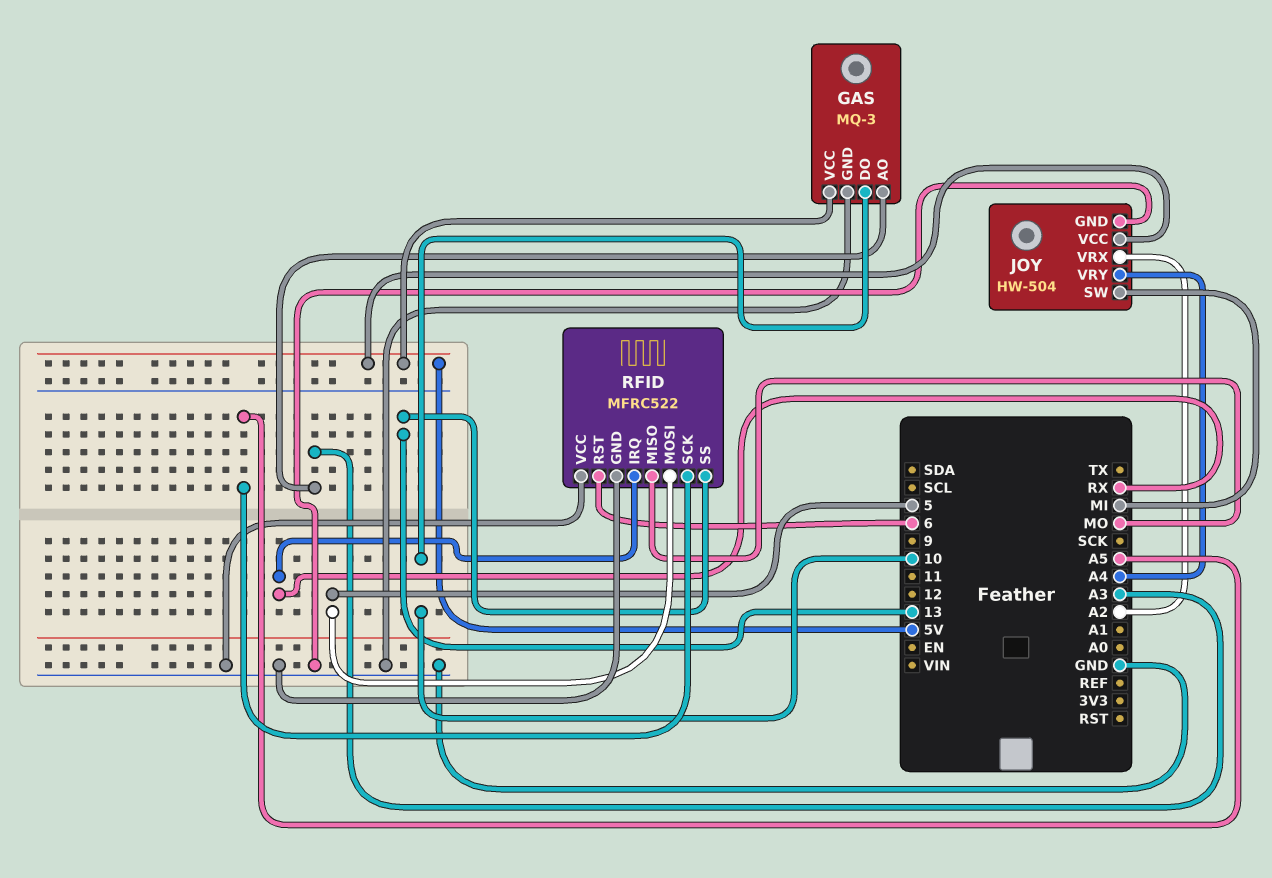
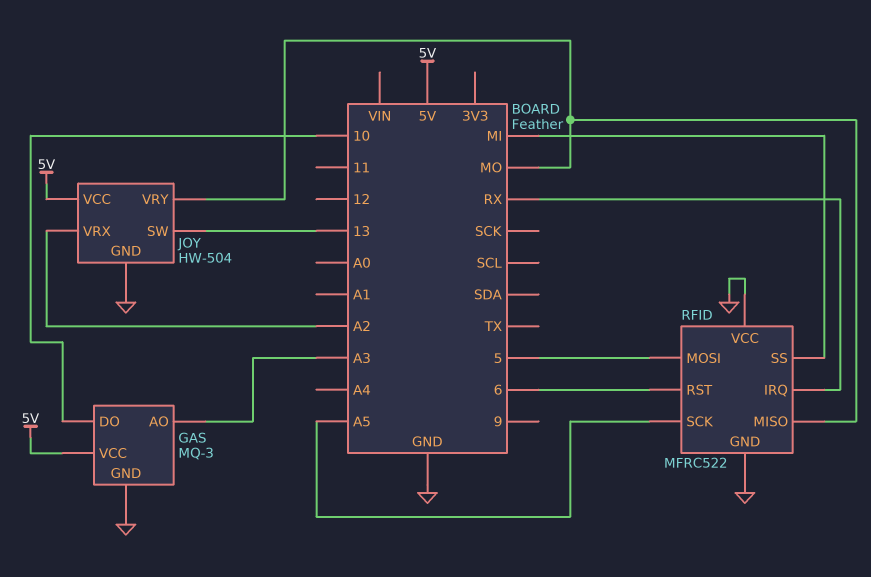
JOY pin SW: MI -> 13
JOY pin VRY: A4 -> MO
RFID pin SS: 13 -> MI

